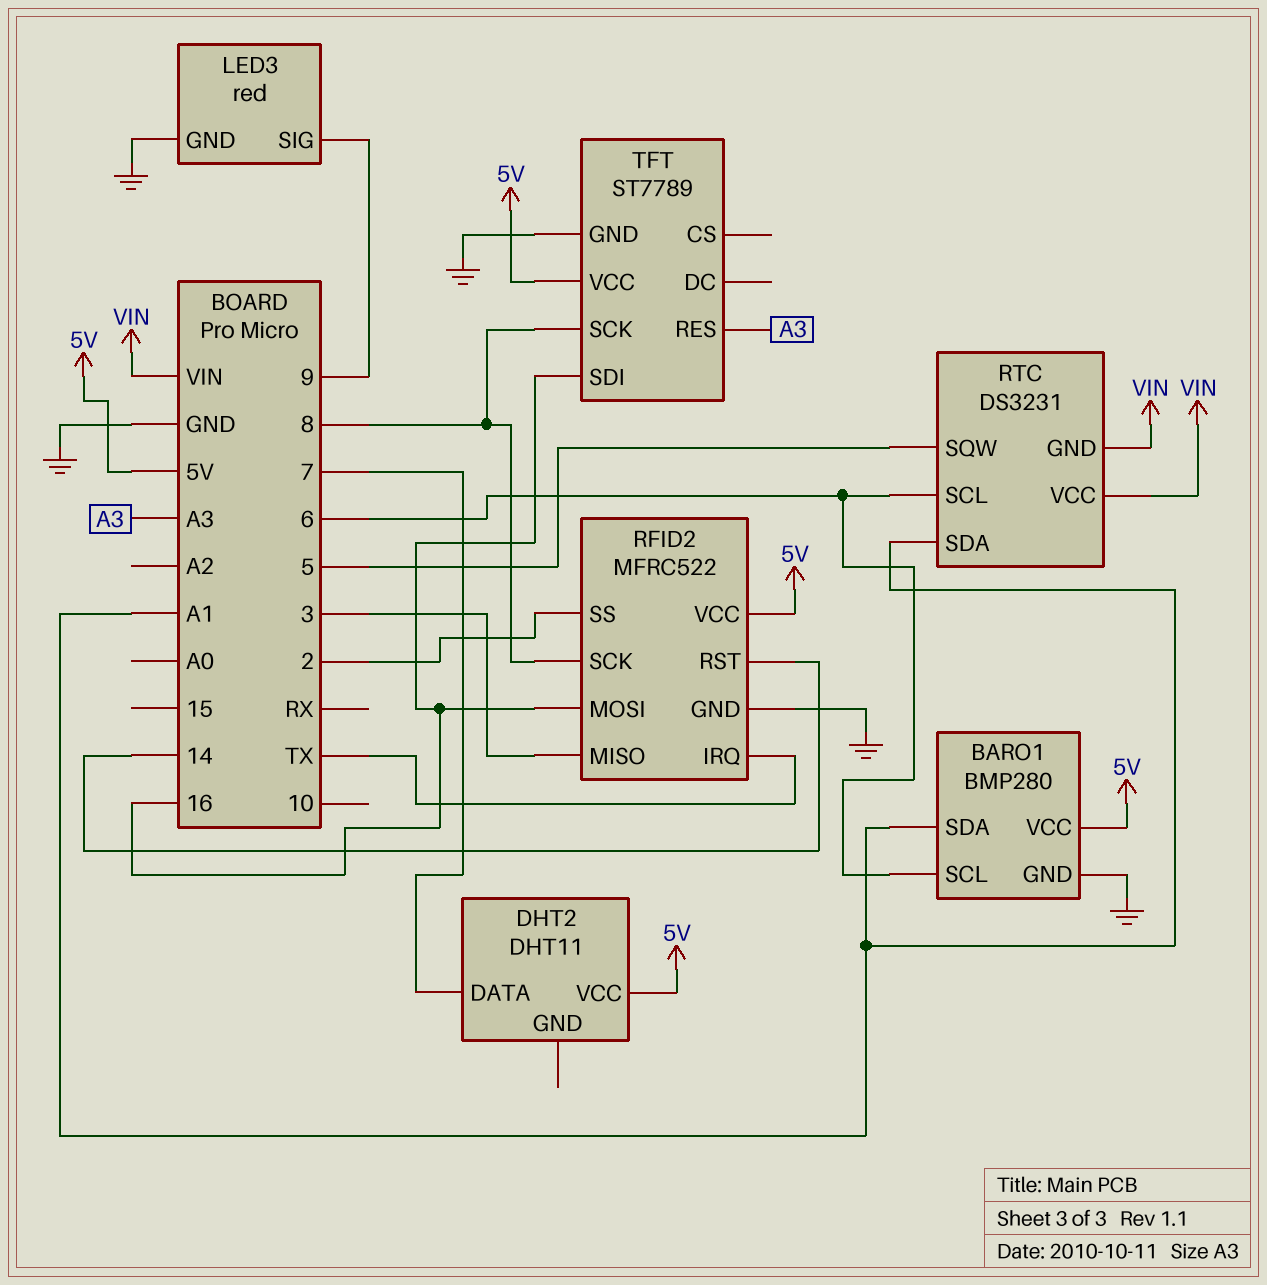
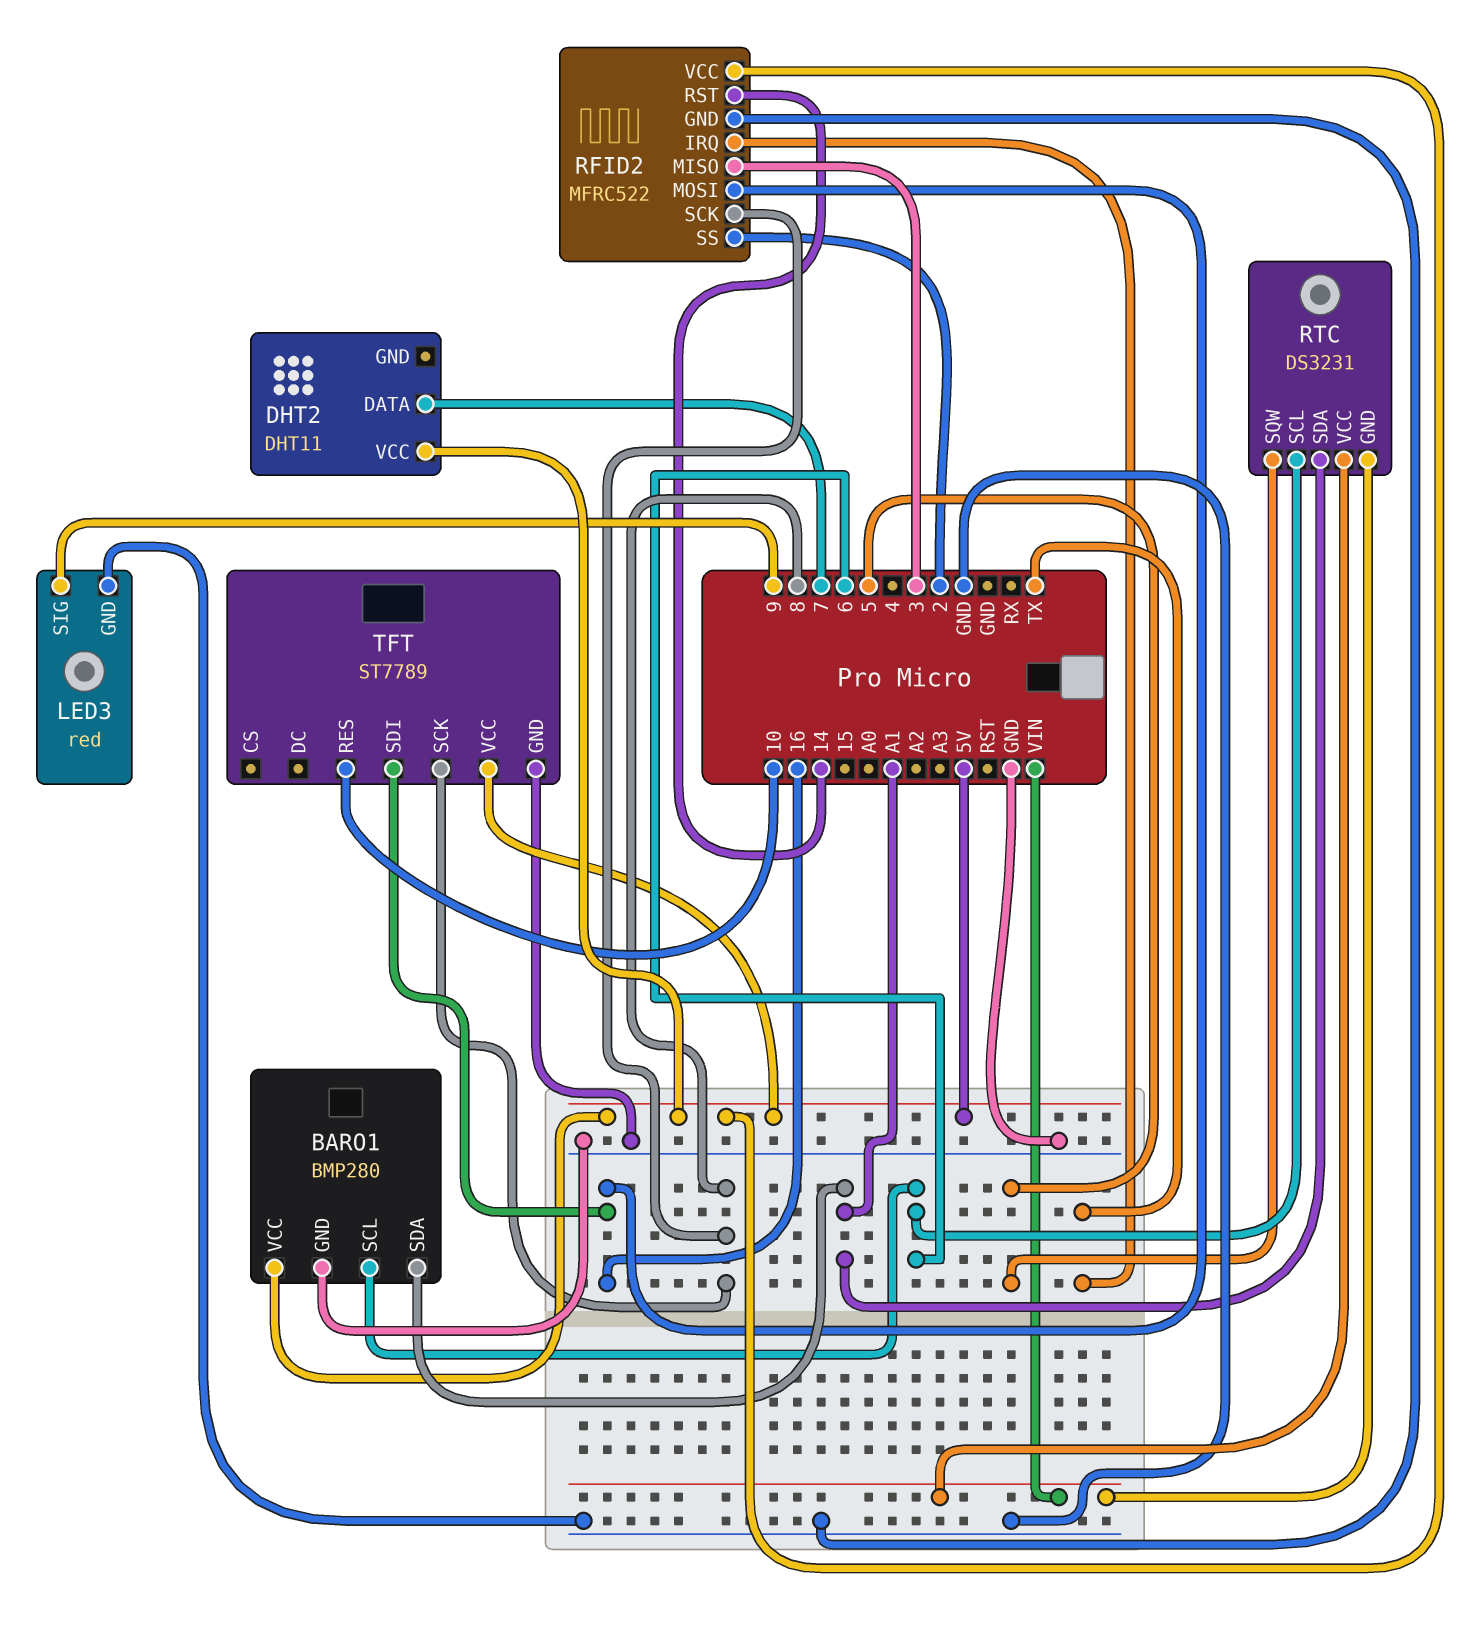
TFT pin RES: A3 -> 10

